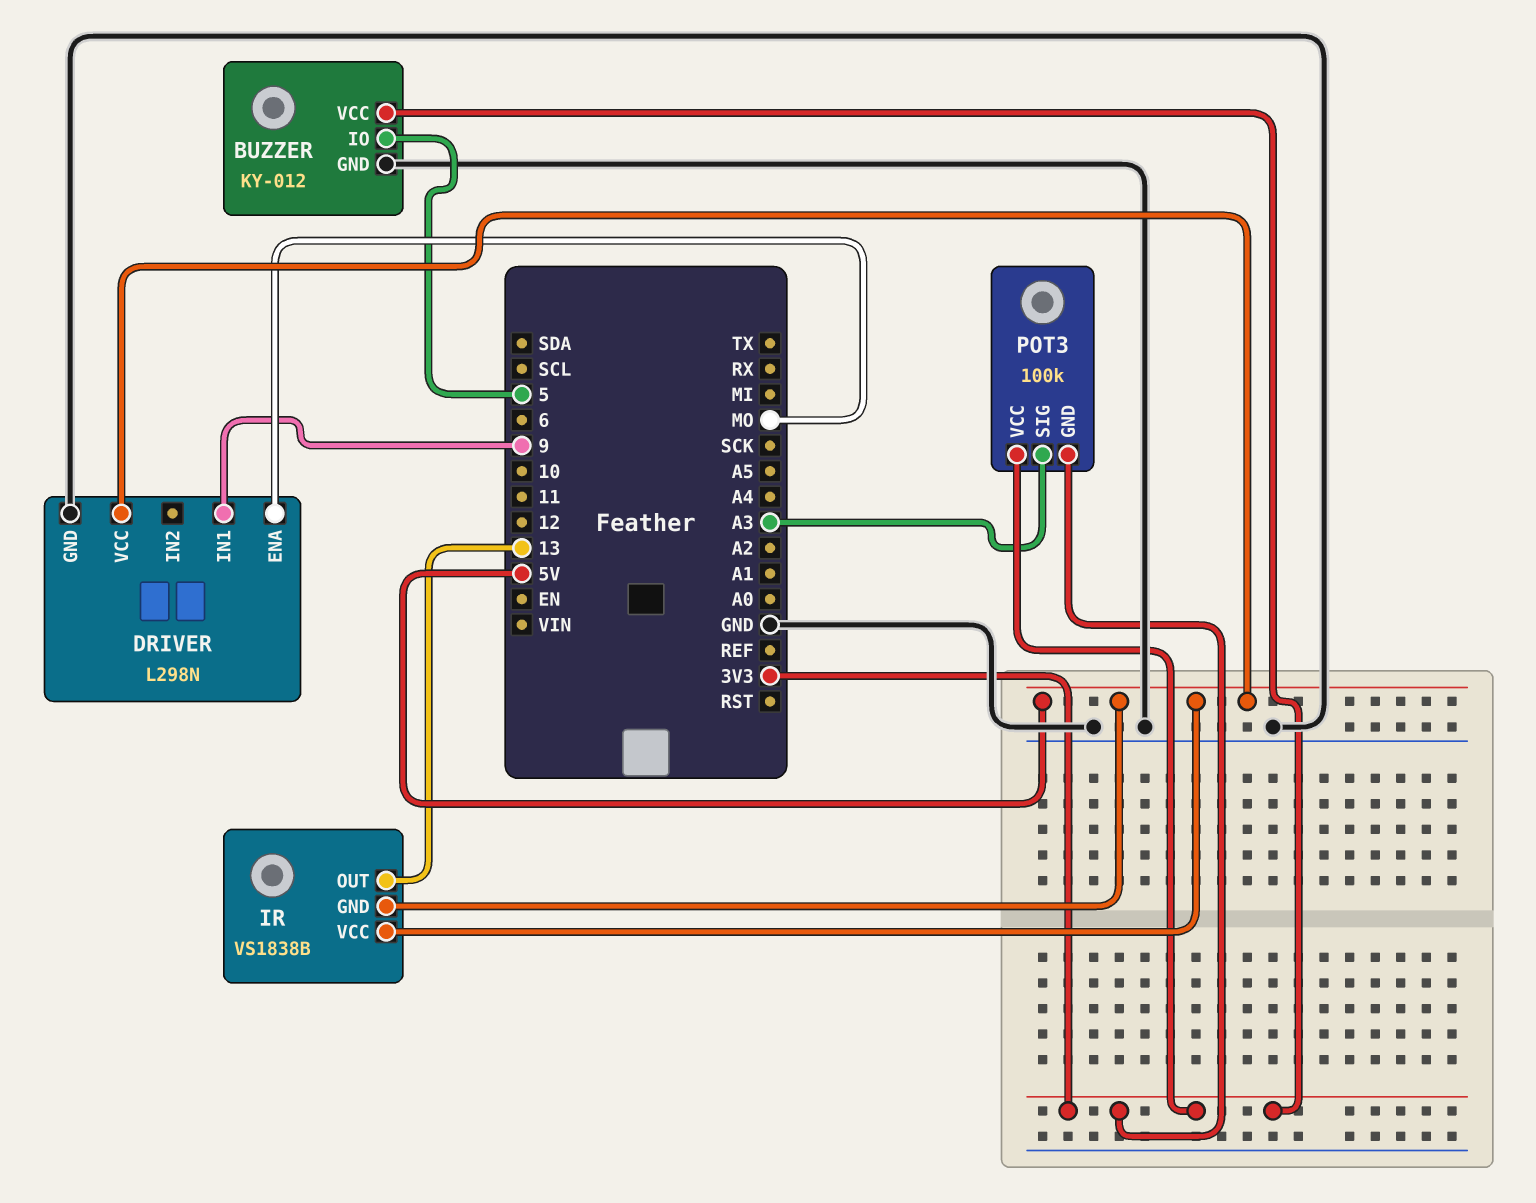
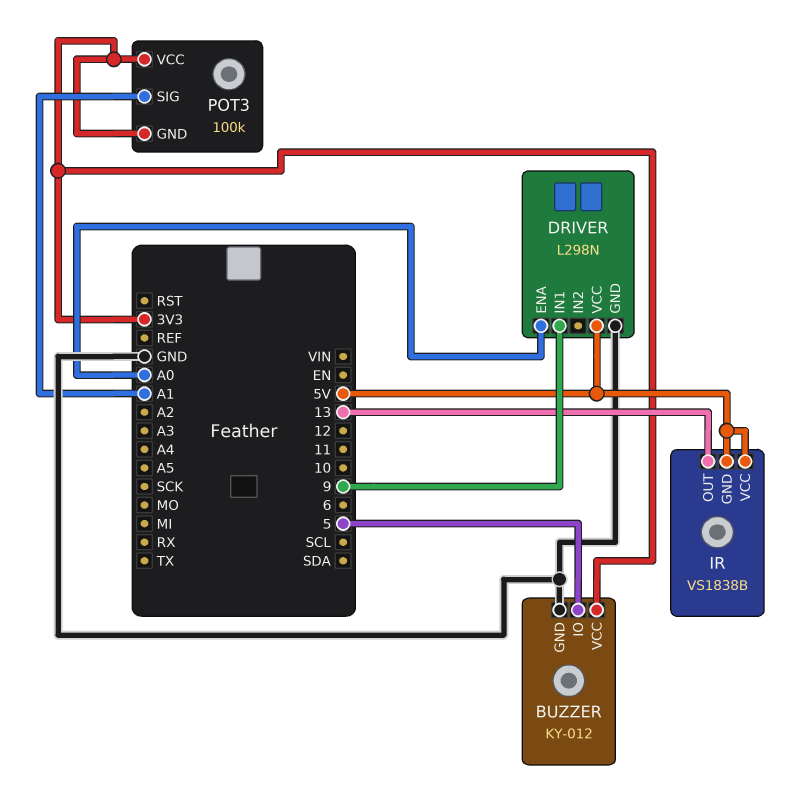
DRIVER pin ENA: MO -> A0
POT3 pin SIG: A3 -> A1

